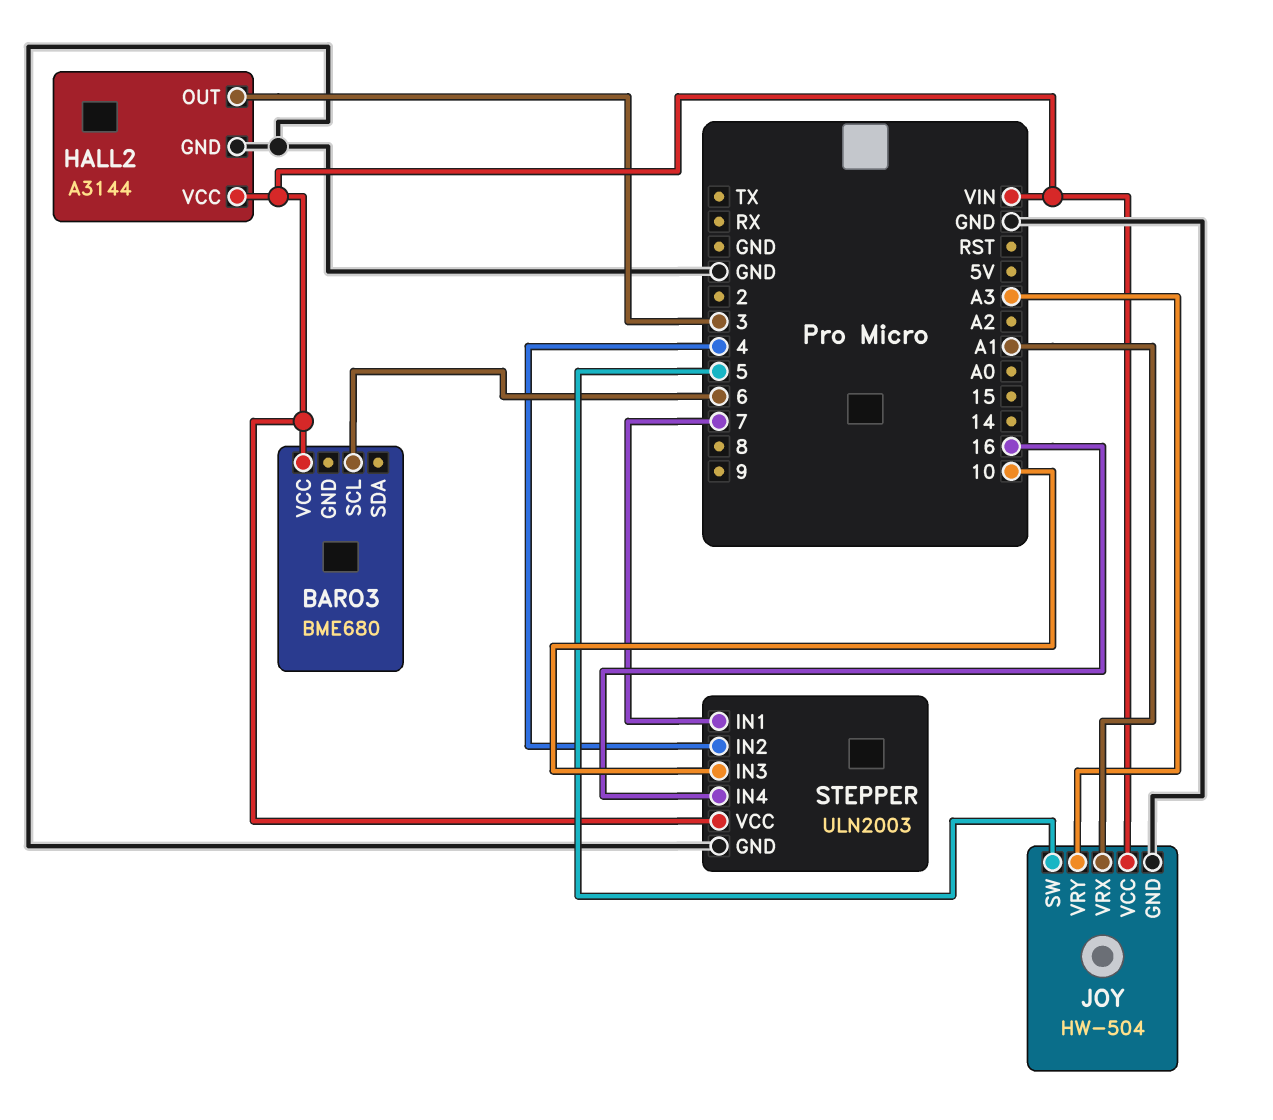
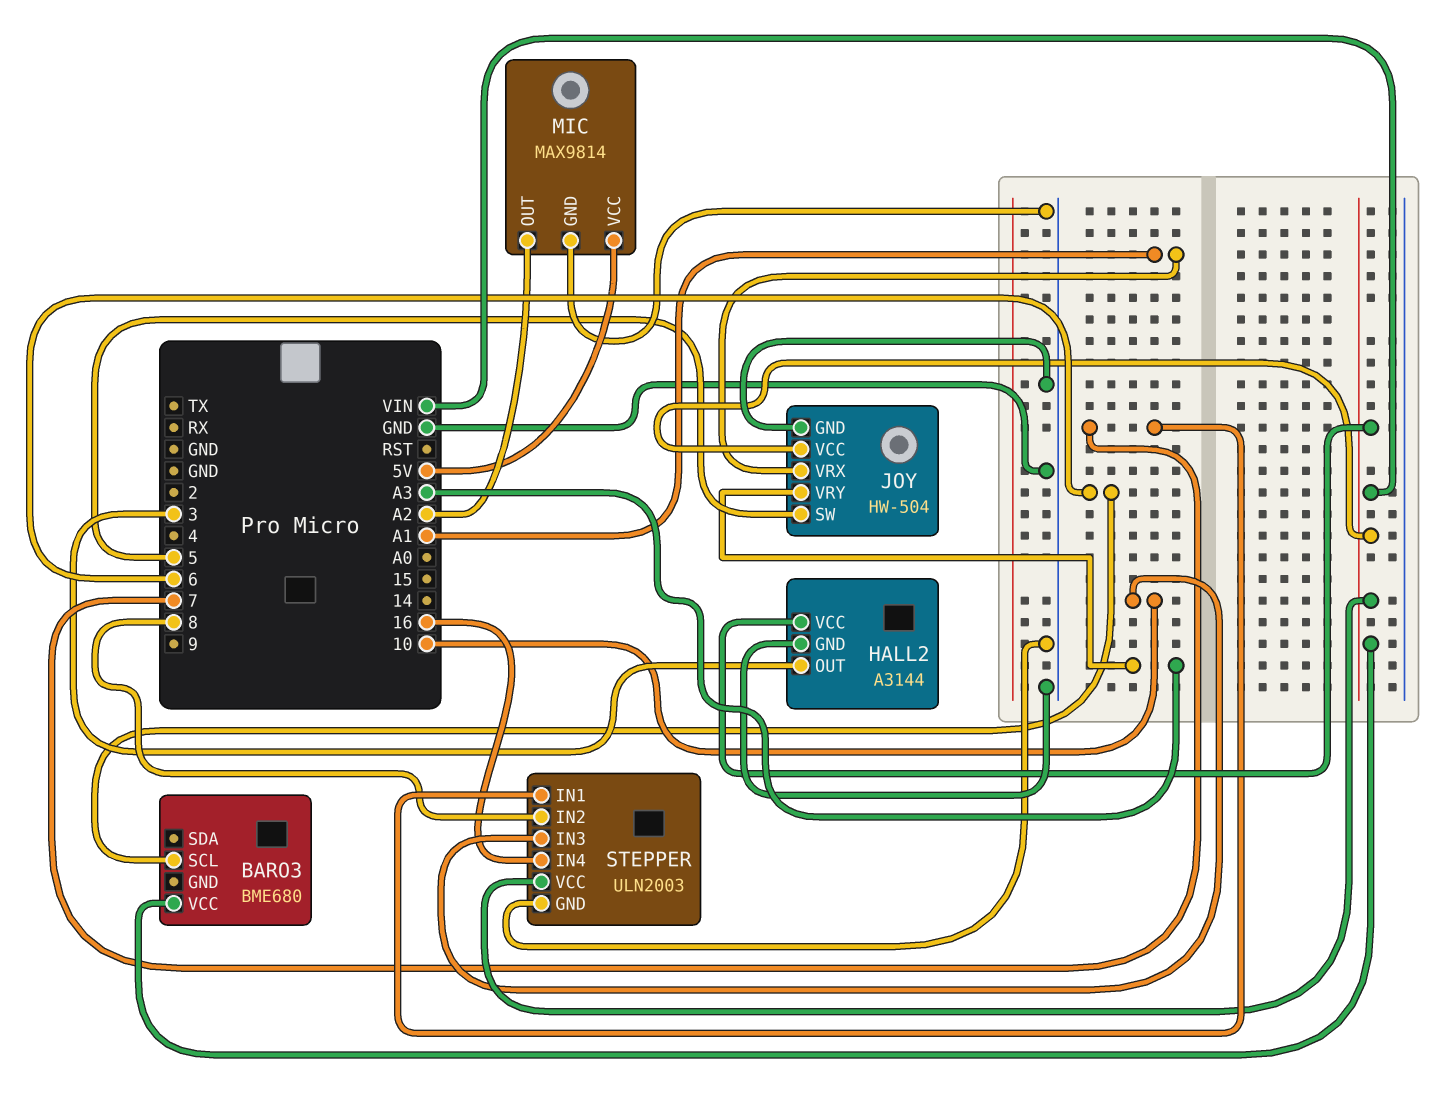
MIC: none -> MAX9814
MIC pin GND: none -> GND
MIC pin OUT: none -> A2
MIC pin VCC: none -> 5V
STEPPER pin IN2: 4 -> 8

